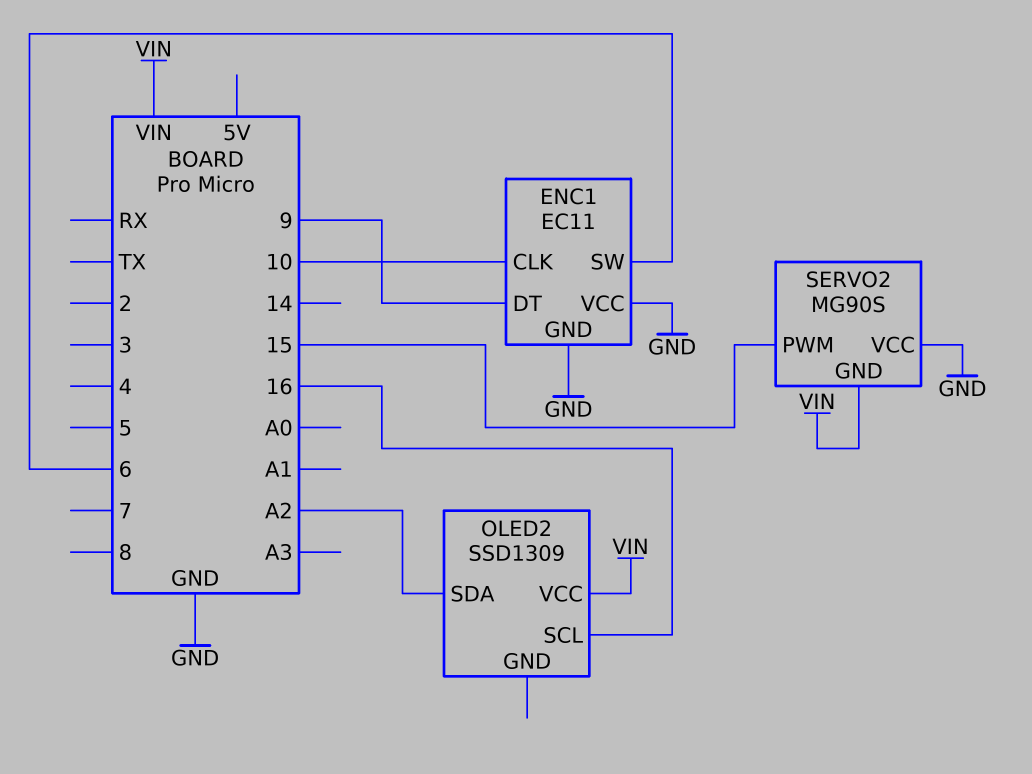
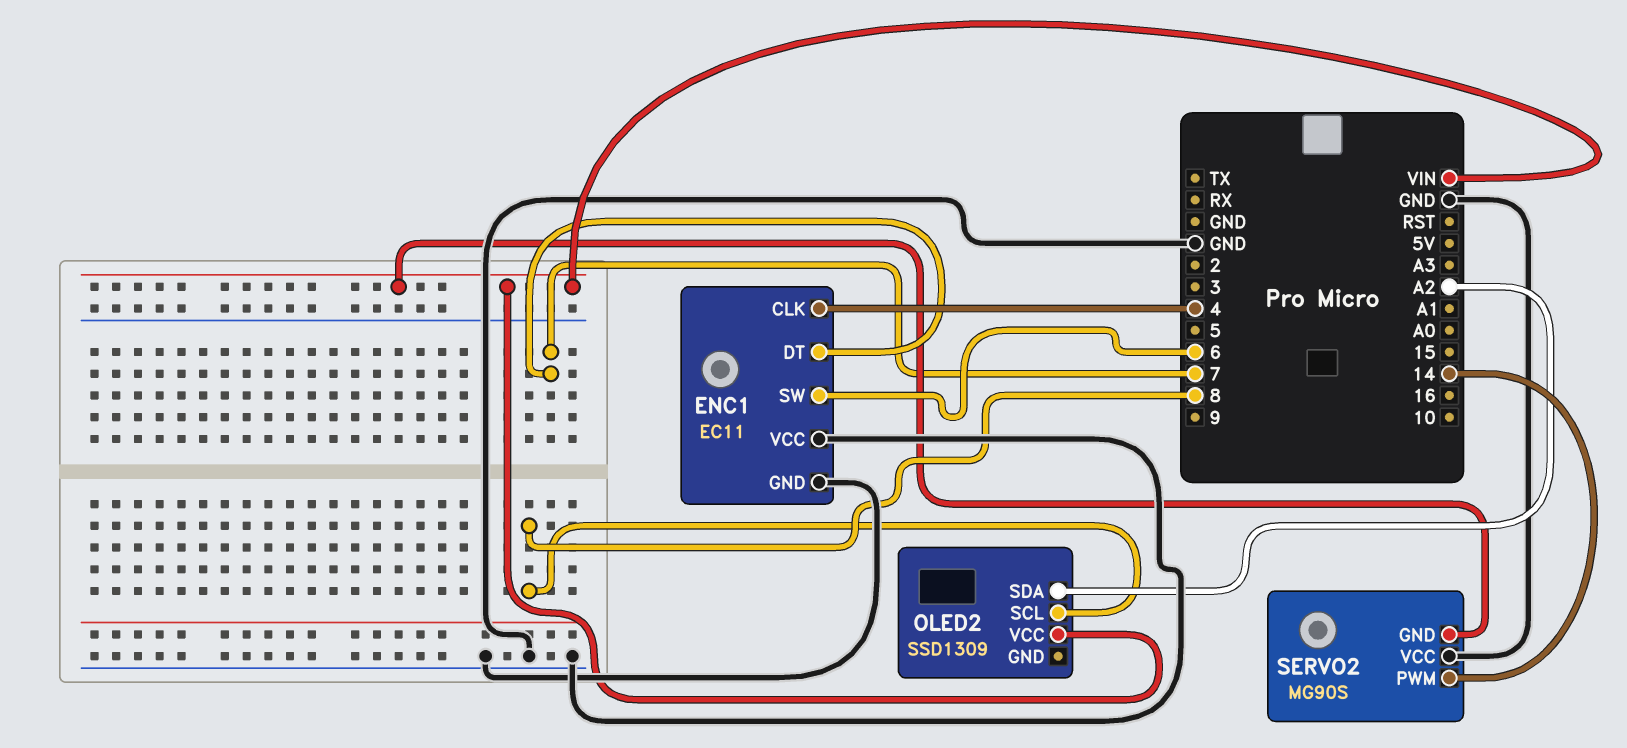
ENC1 pin CLK: 10 -> 4
ENC1 pin DT: 9 -> 7
OLED2 pin SCL: 16 -> 8
SERVO2 pin PWM: 15 -> 14

